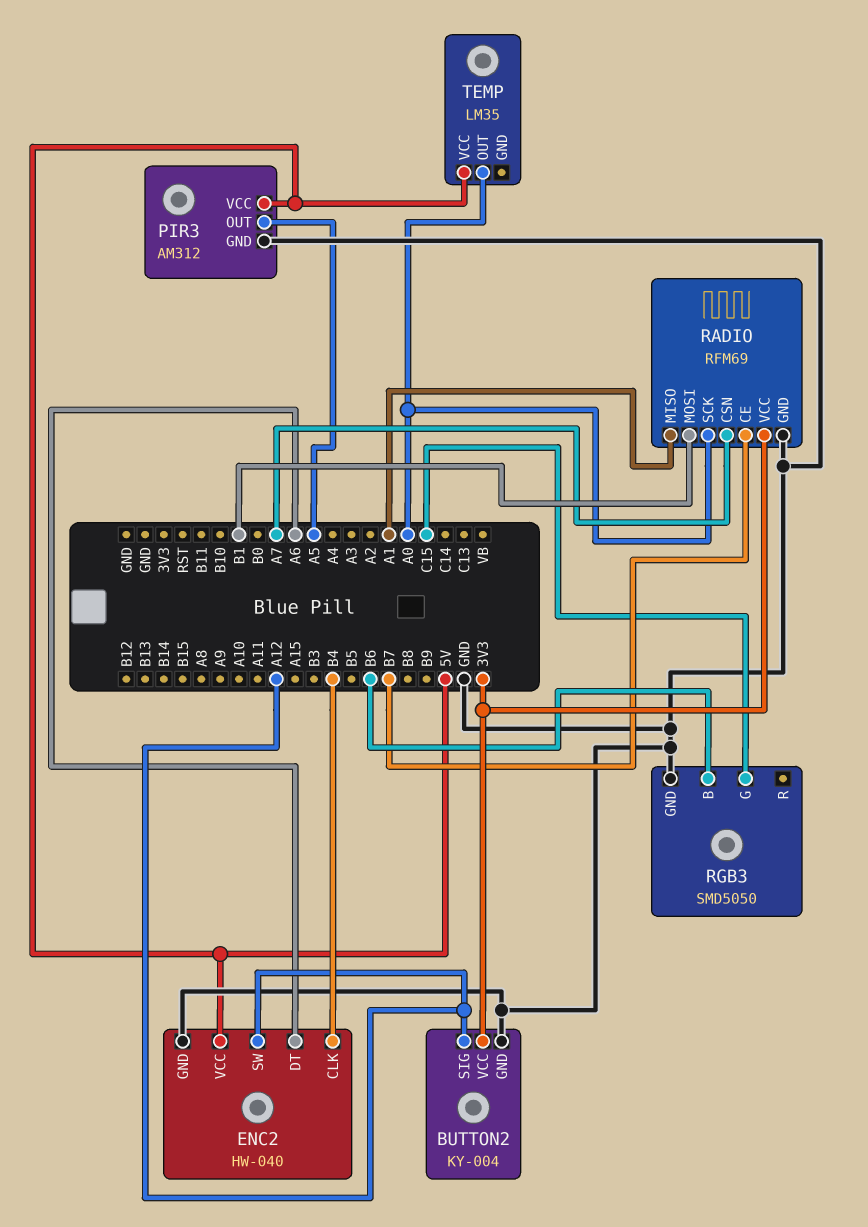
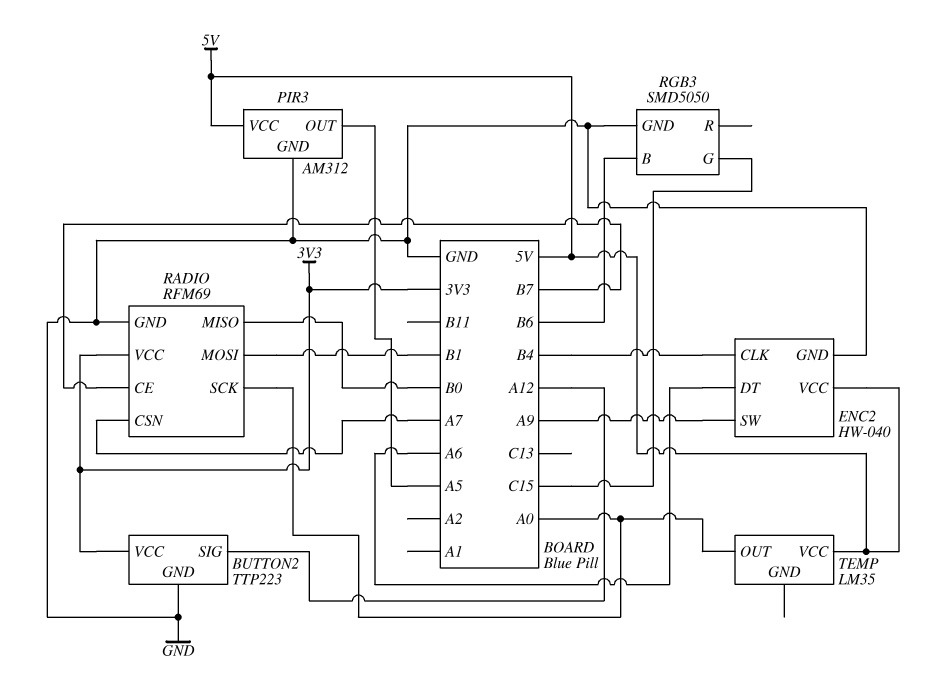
BUTTON2: KY-004 -> TTP223
ENC2 pin SW: A12 -> A9
RADIO pin MISO: A1 -> B0

